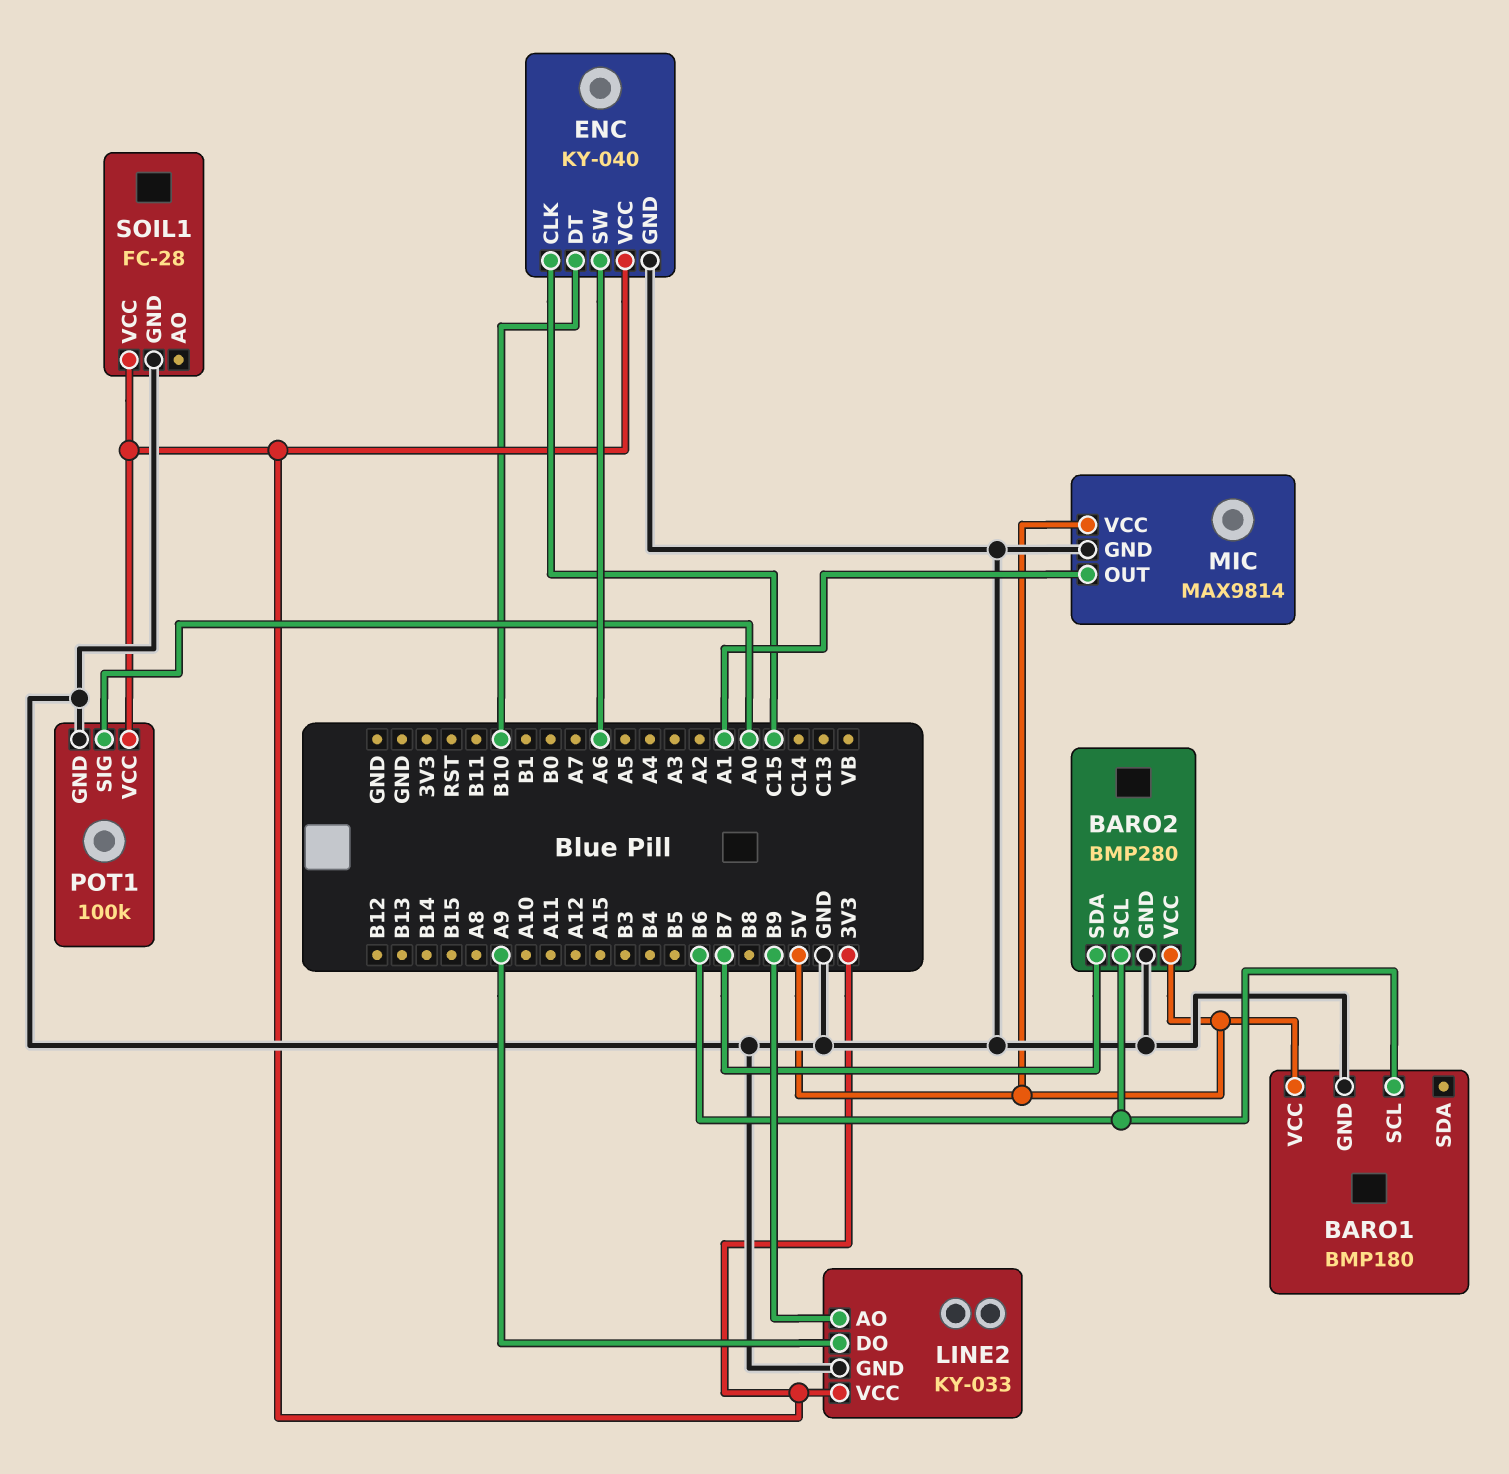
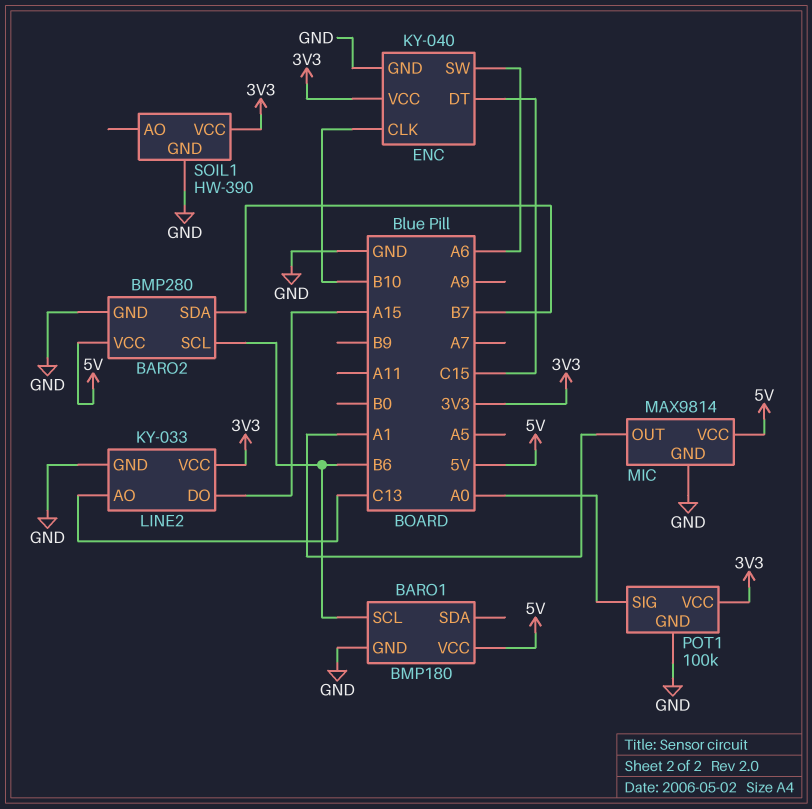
ENC pin CLK: C15 -> B10
ENC pin DT: B10 -> C15
LINE2 pin AO: B9 -> C13
LINE2 pin DO: A9 -> A15
SOIL1: FC-28 -> HW-390

